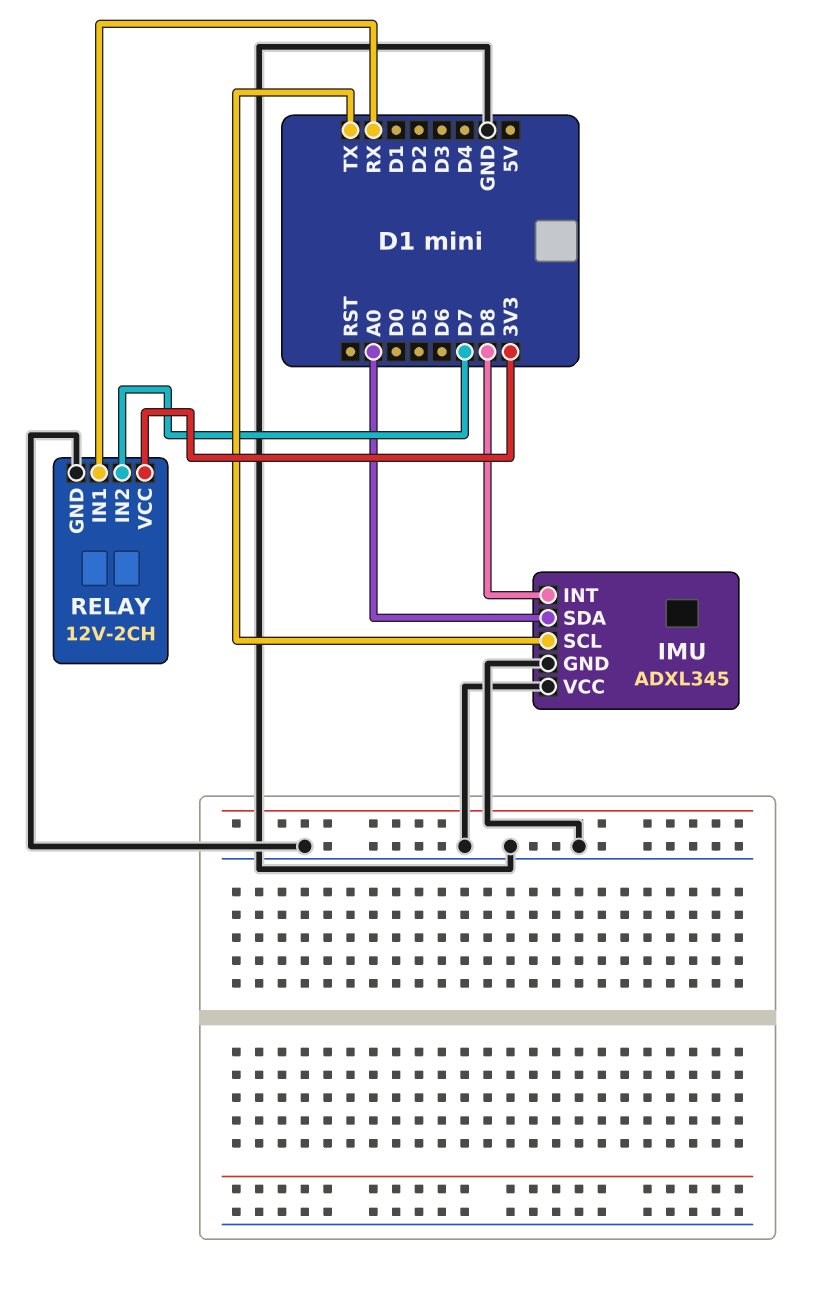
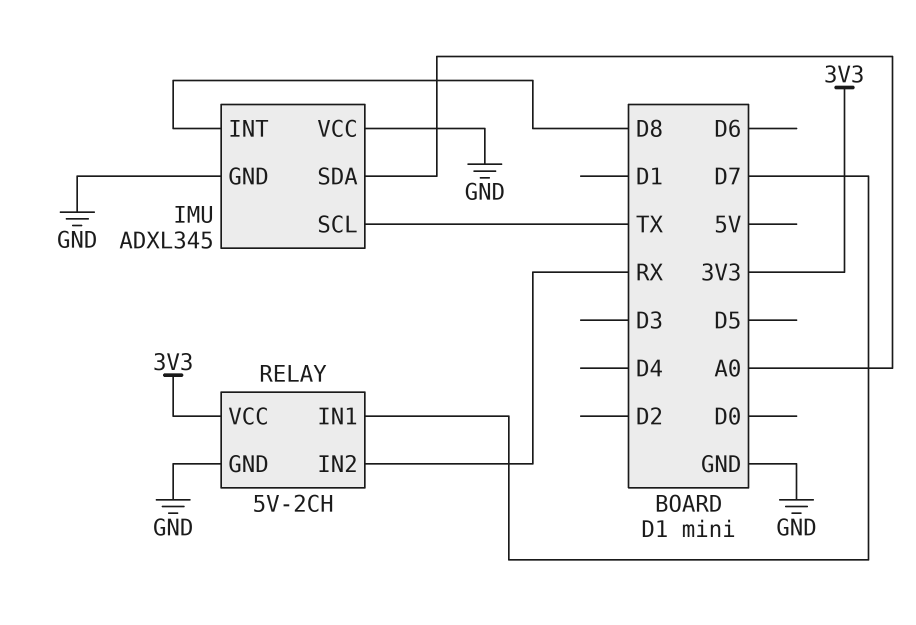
RELAY: 12V-2CH -> 5V-2CH
RELAY pin IN1: RX -> D7
RELAY pin IN2: D7 -> RX

